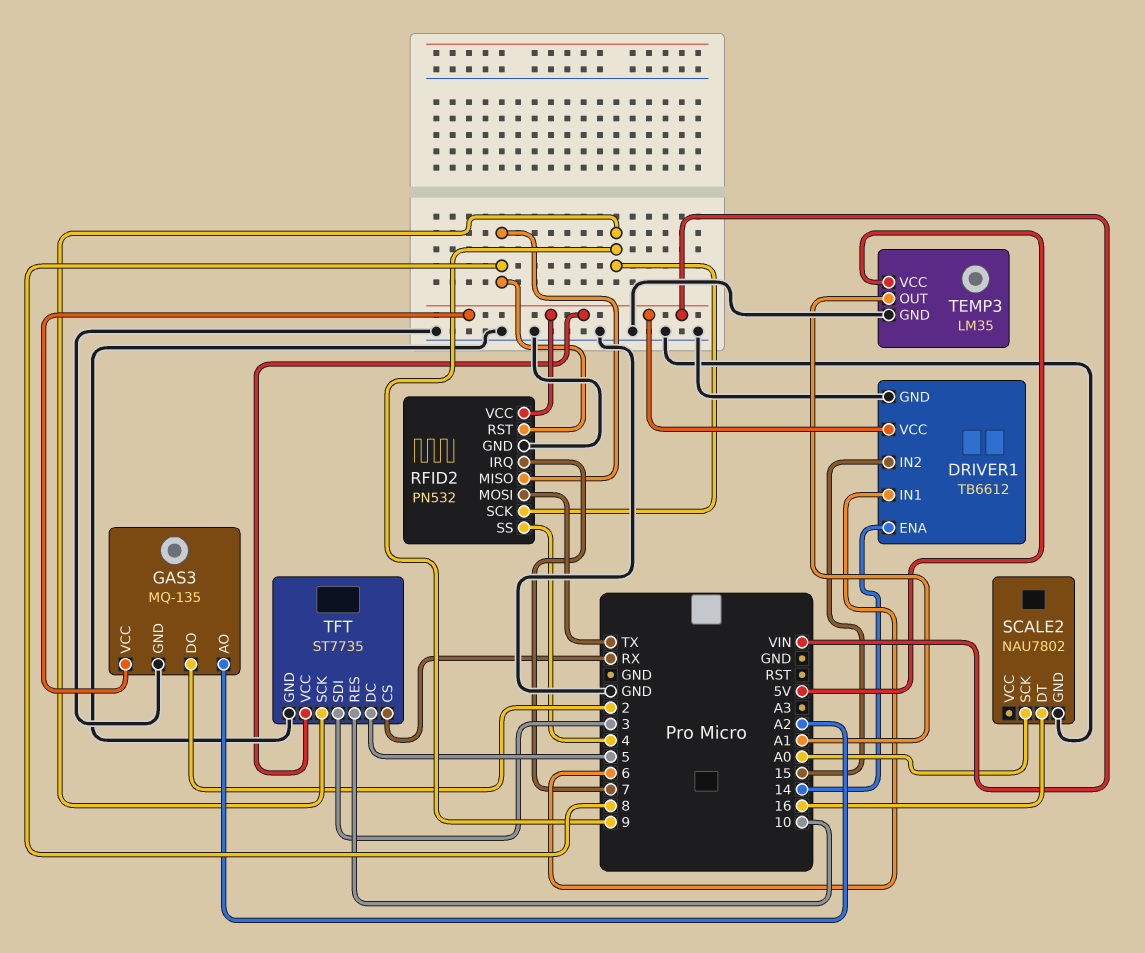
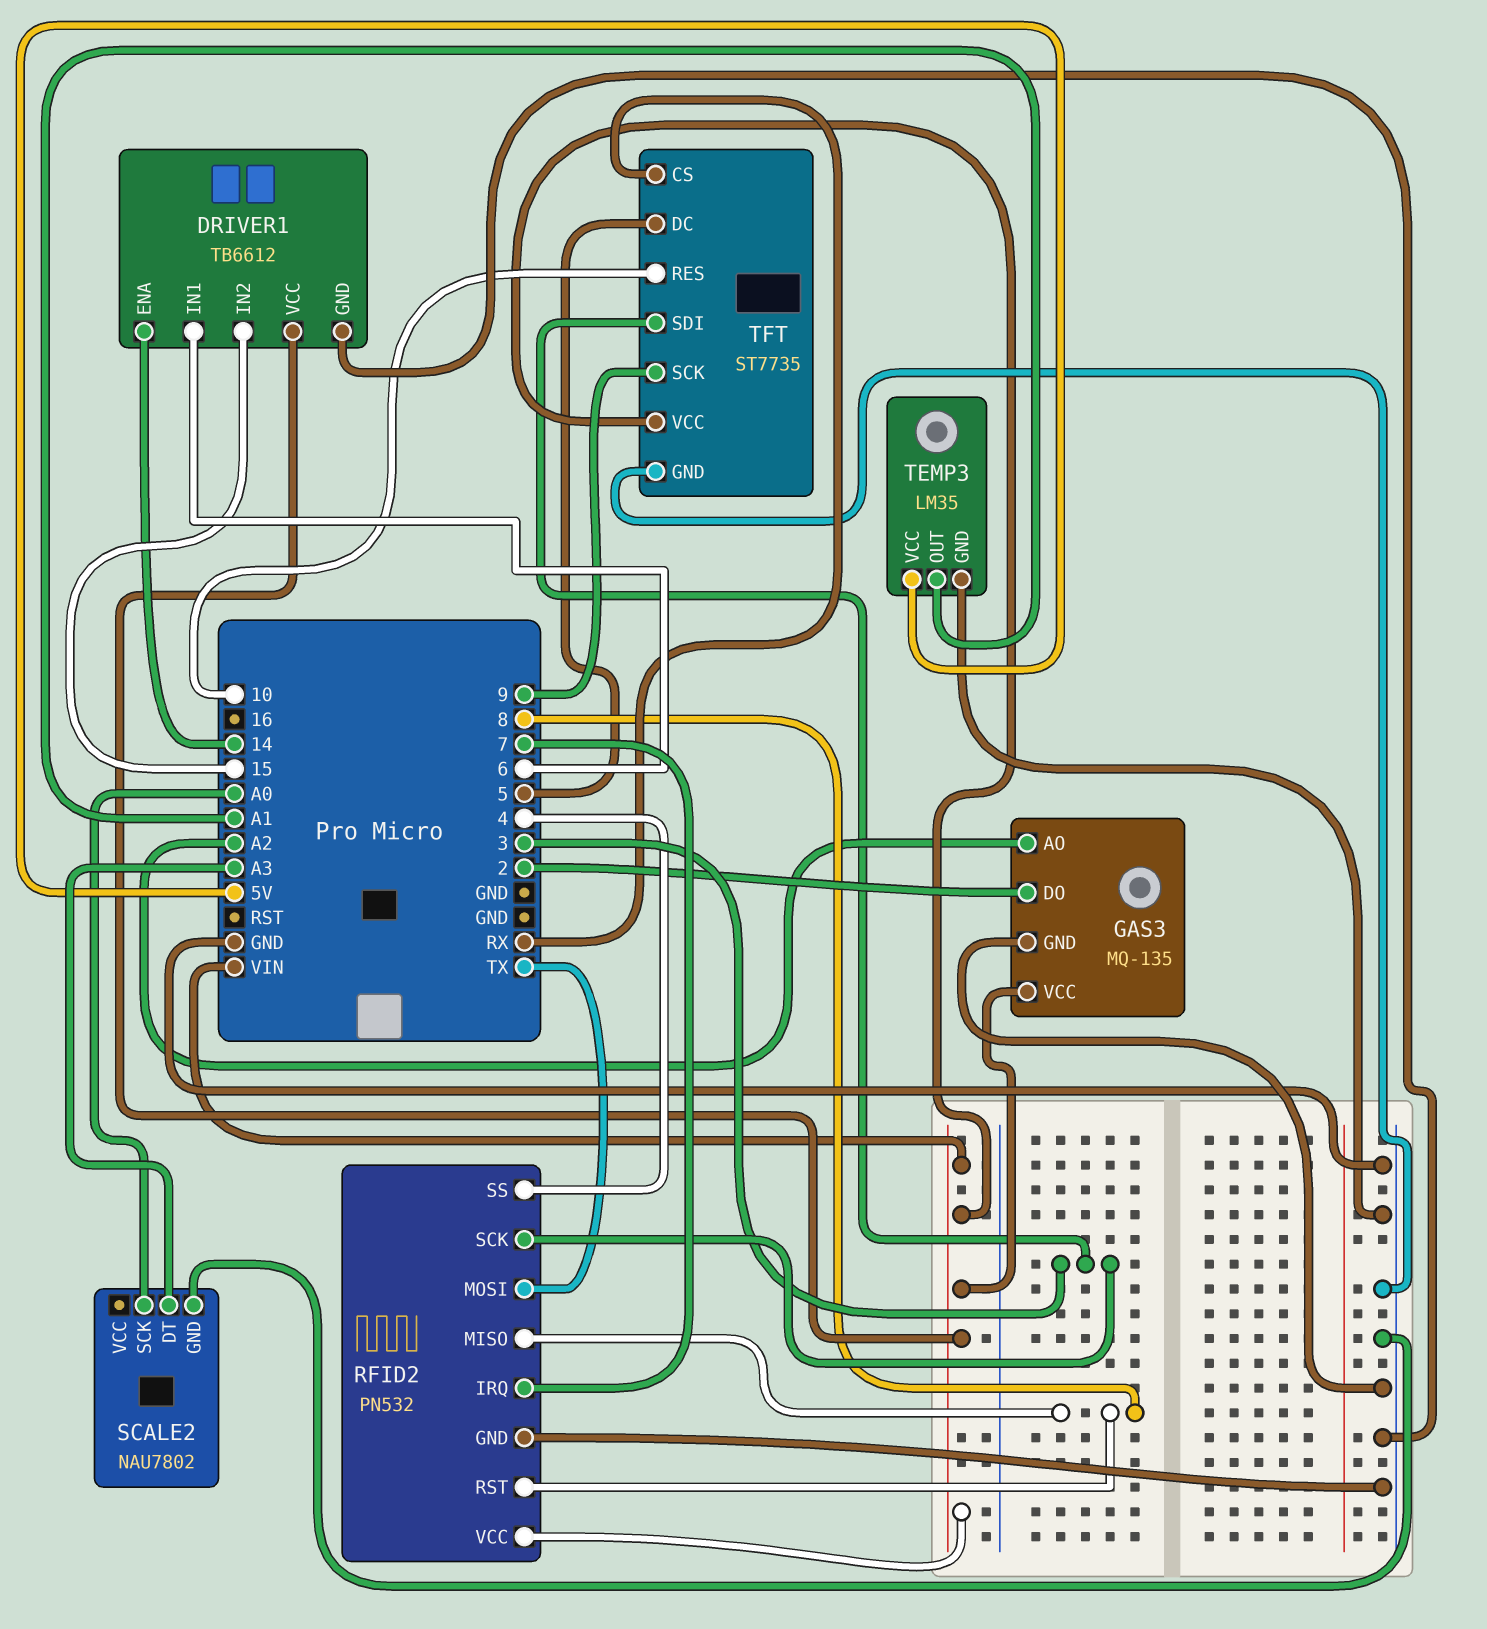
RFID2 pin SCK: 9 -> 3
SCALE2 pin DT: 16 -> A3

